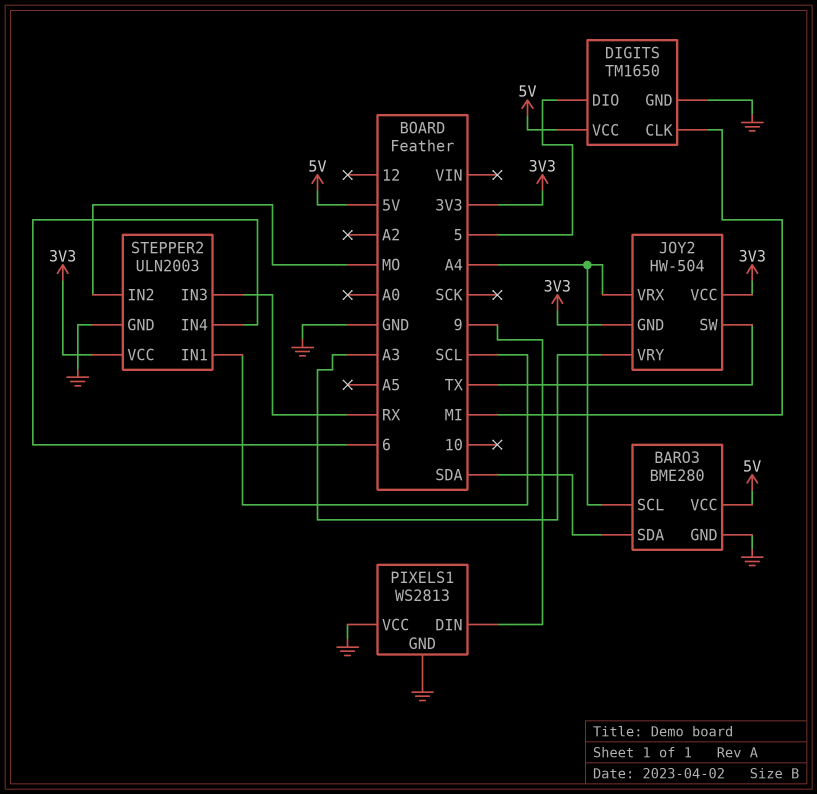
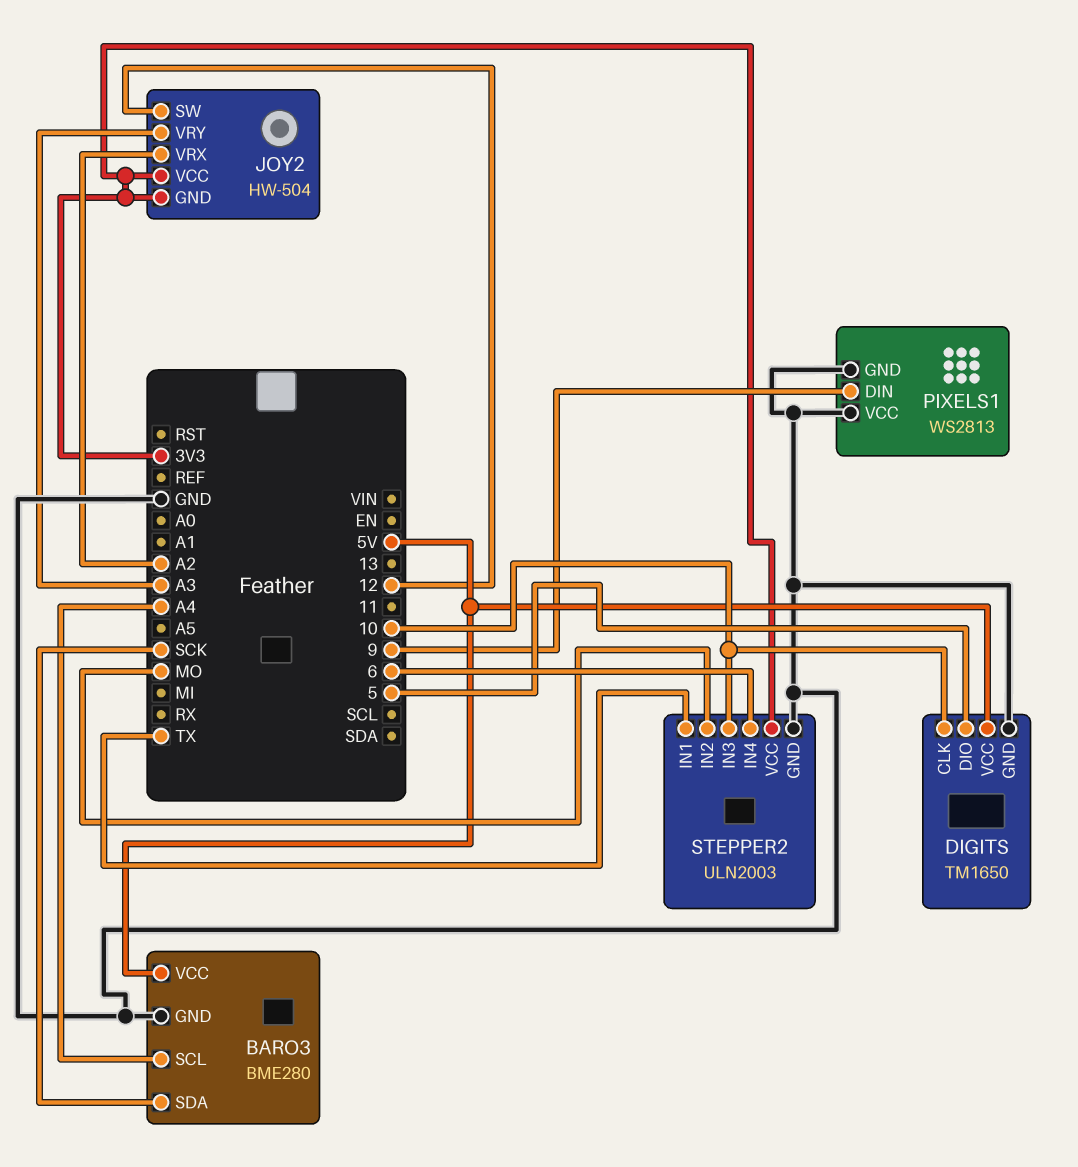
BARO3 pin SDA: SDA -> SCK
DIGITS pin CLK: MI -> 10
JOY2 pin SW: TX -> 12
JOY2 pin VRX: A4 -> A2
STEPPER2 pin IN1: SCL -> TX
STEPPER2 pin IN3: RX -> 10

